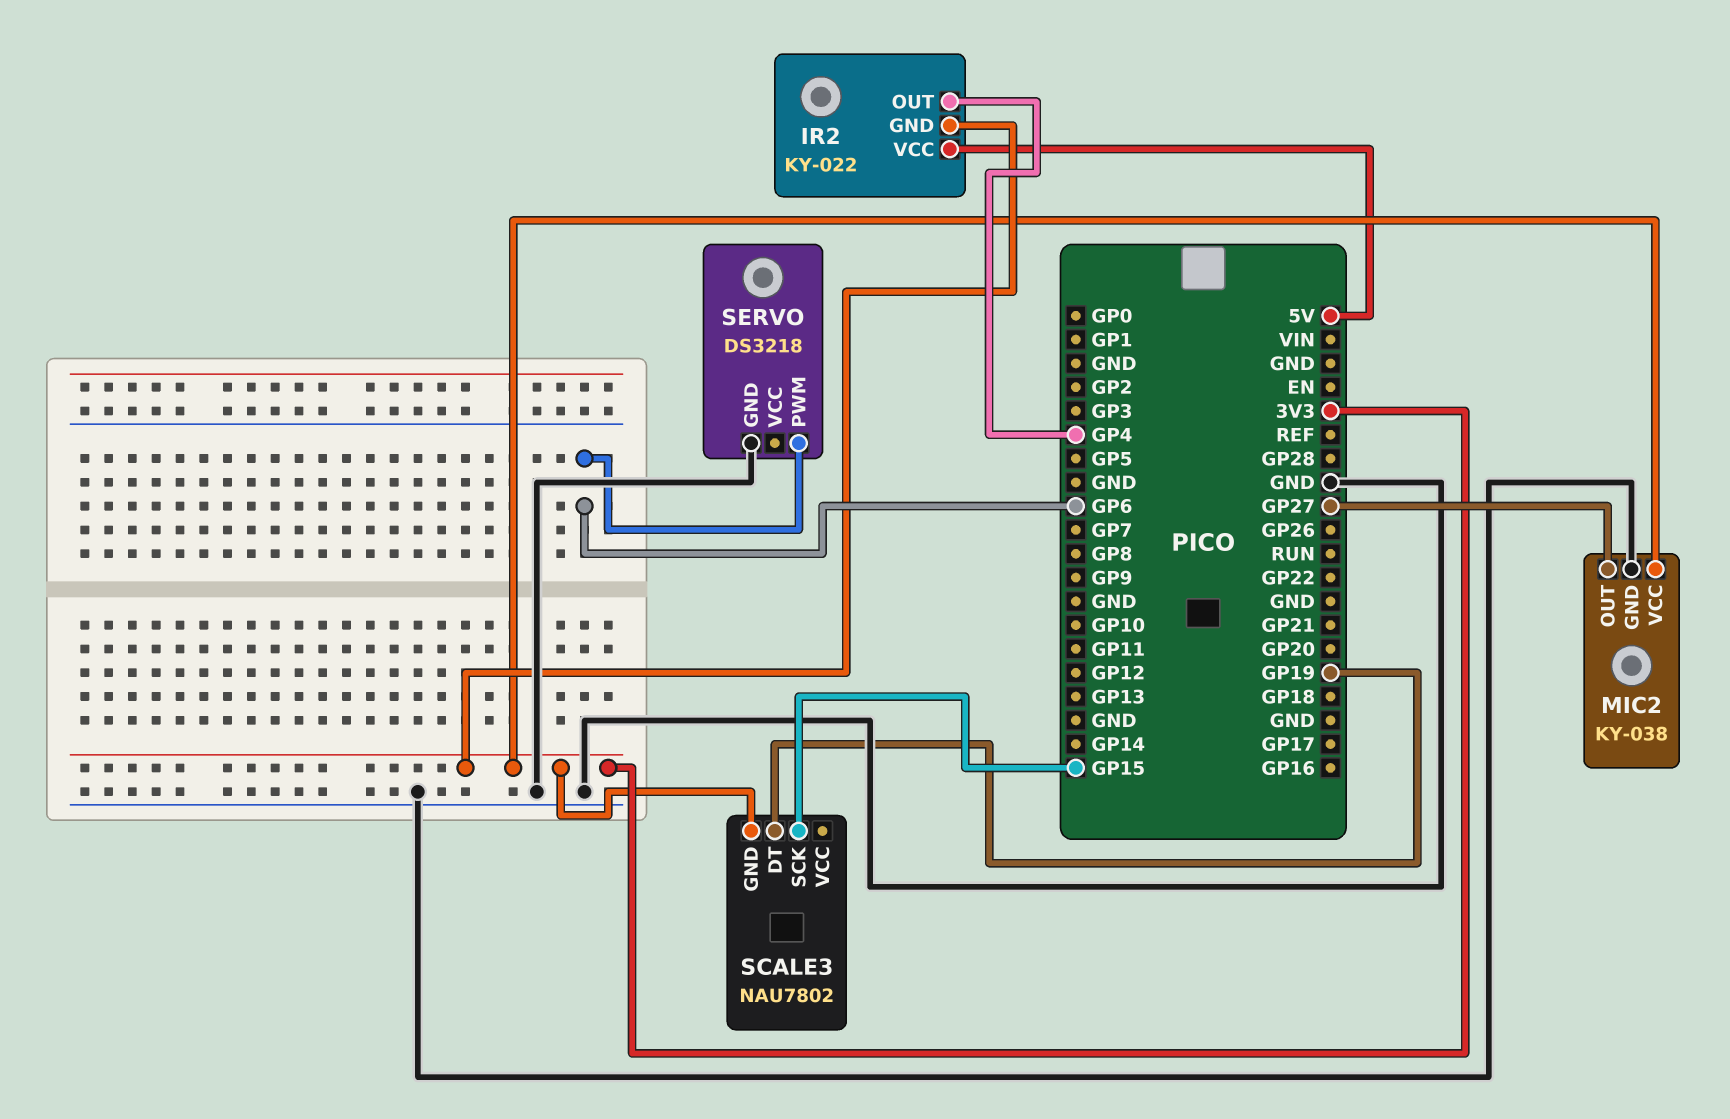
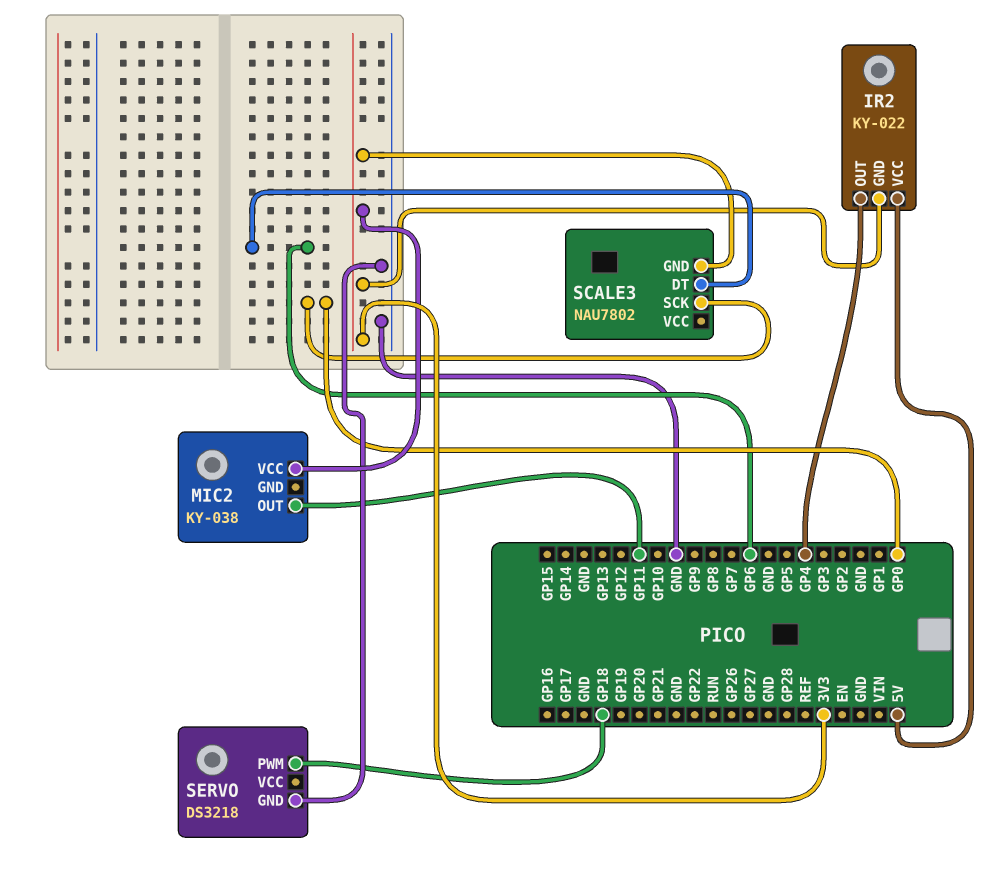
MIC2 pin GND: GND -> none
MIC2 pin OUT: GP27 -> GP11
SCALE3 pin DT: GP19 -> GP6
SCALE3 pin SCK: GP15 -> GP0
SERVO pin PWM: GP6 -> GP18

